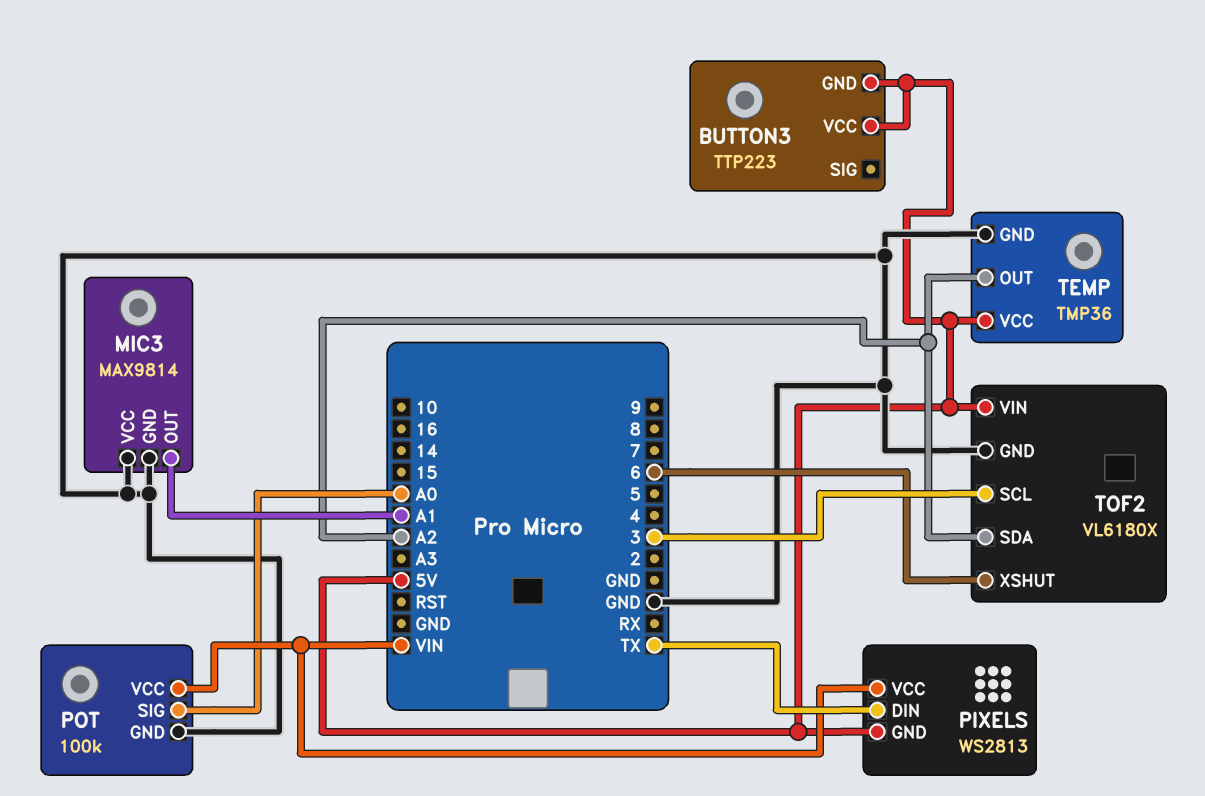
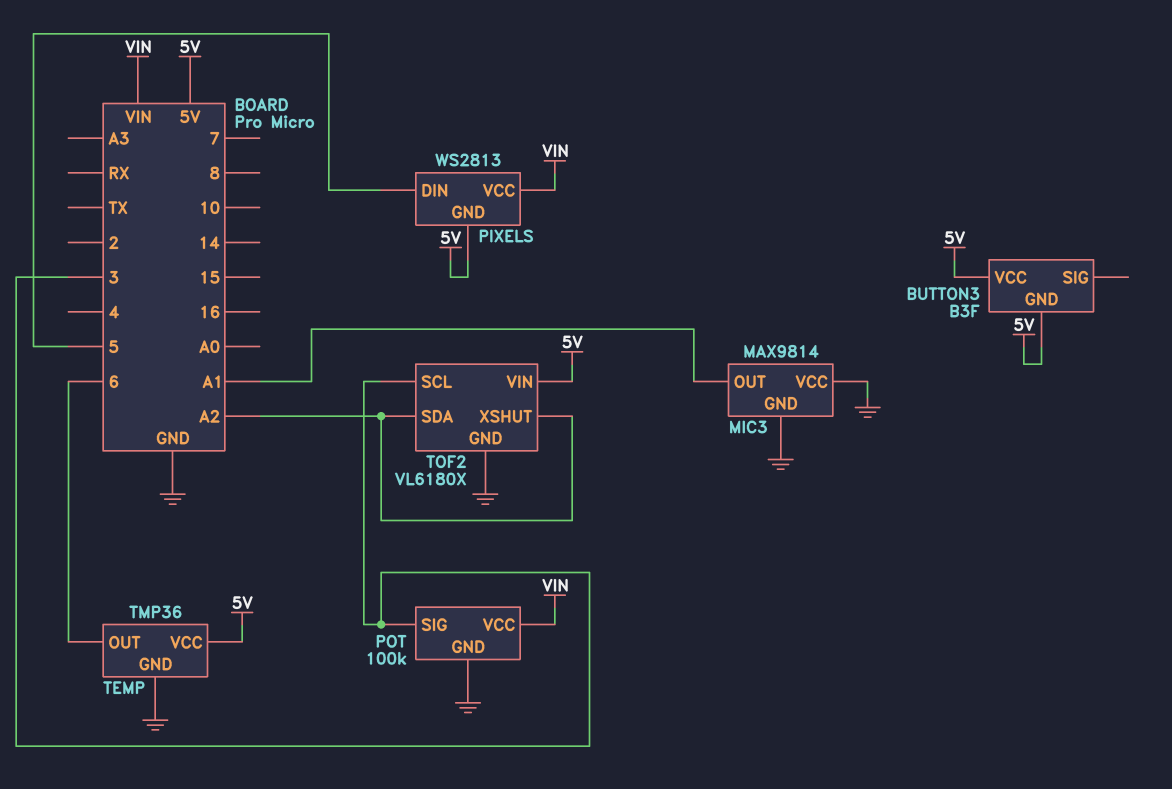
BUTTON3: TTP223 -> B3F
PIXELS pin DIN: TX -> 5
POT pin SIG: A0 -> 3
TEMP pin OUT: A2 -> 6
TOF2 pin XSHUT: 6 -> A2

